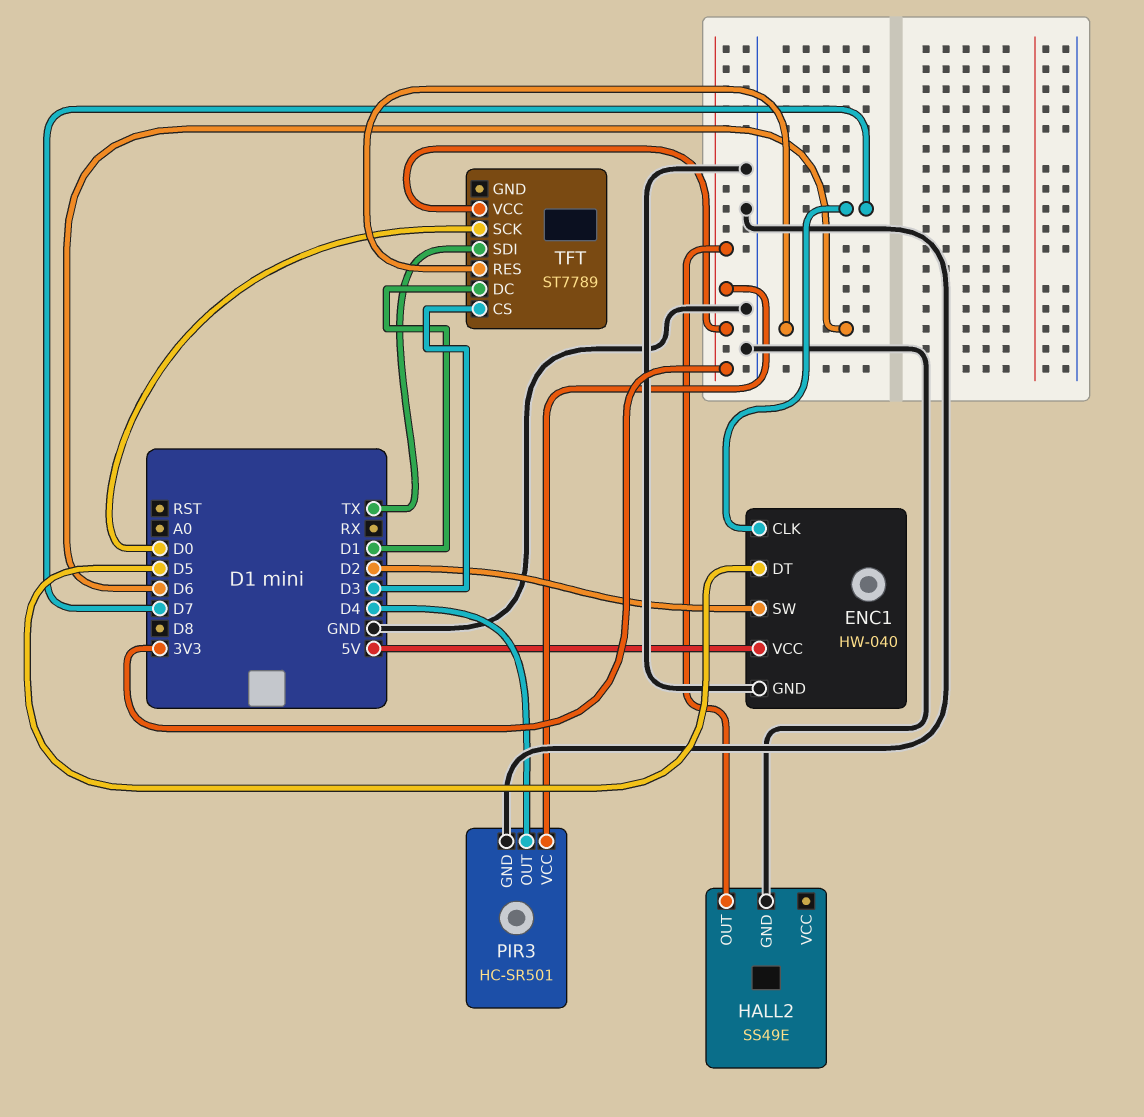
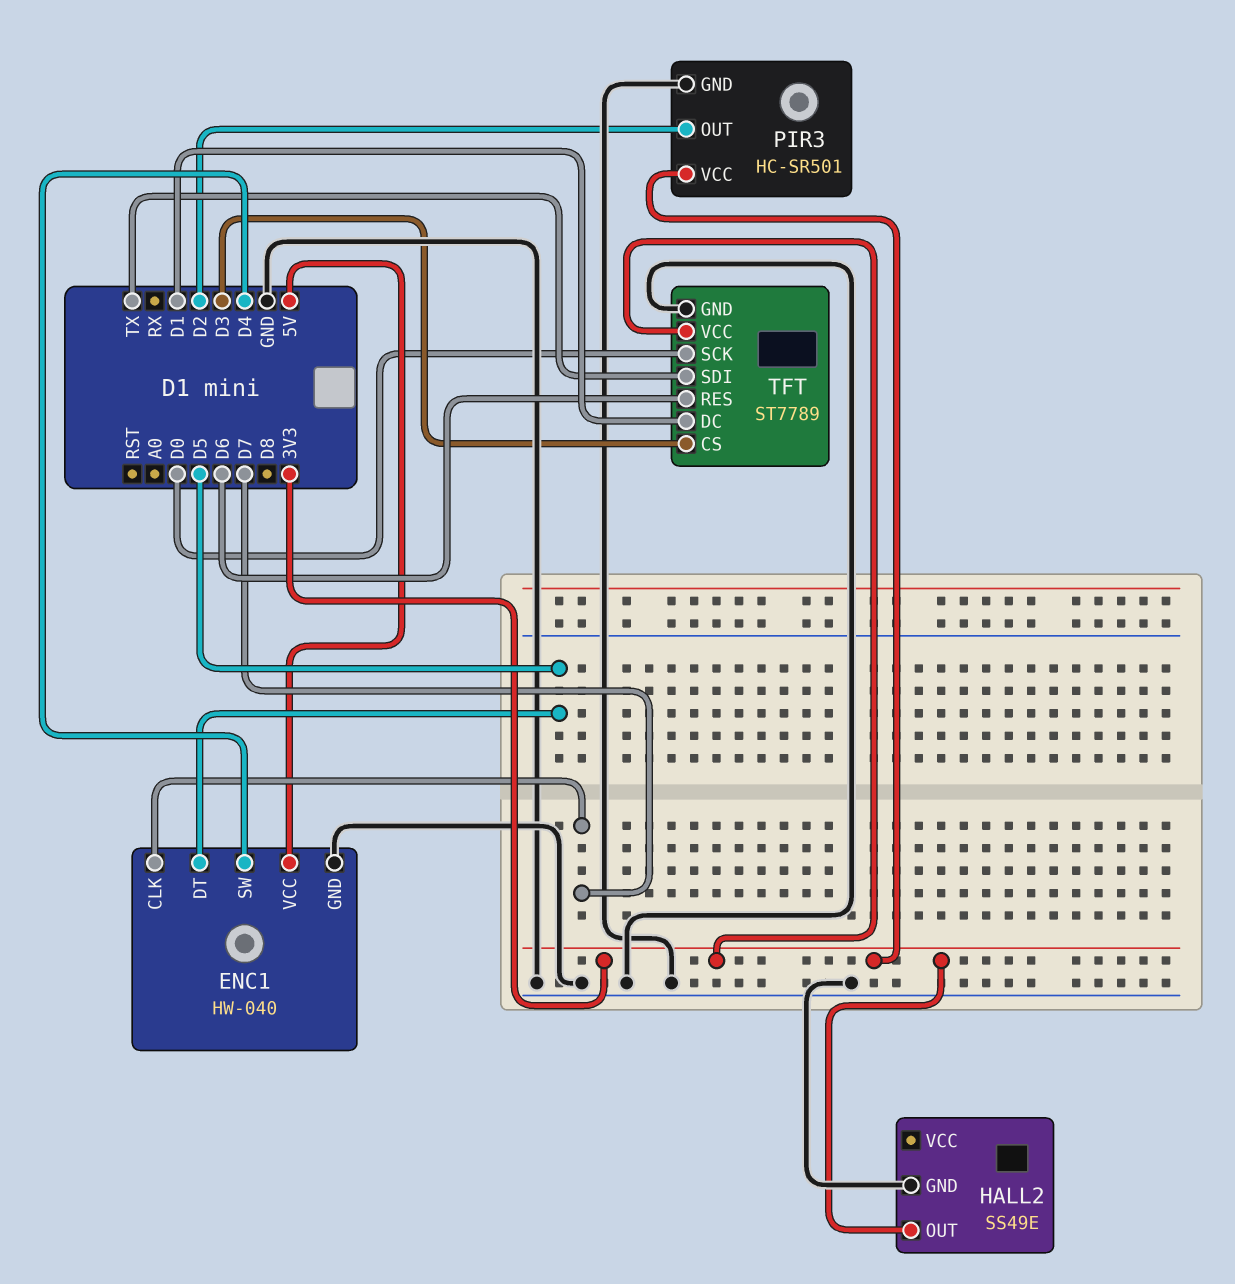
ENC1 pin SW: D2 -> D4
PIR3 pin OUT: D4 -> D2
TFT pin GND: none -> GND

